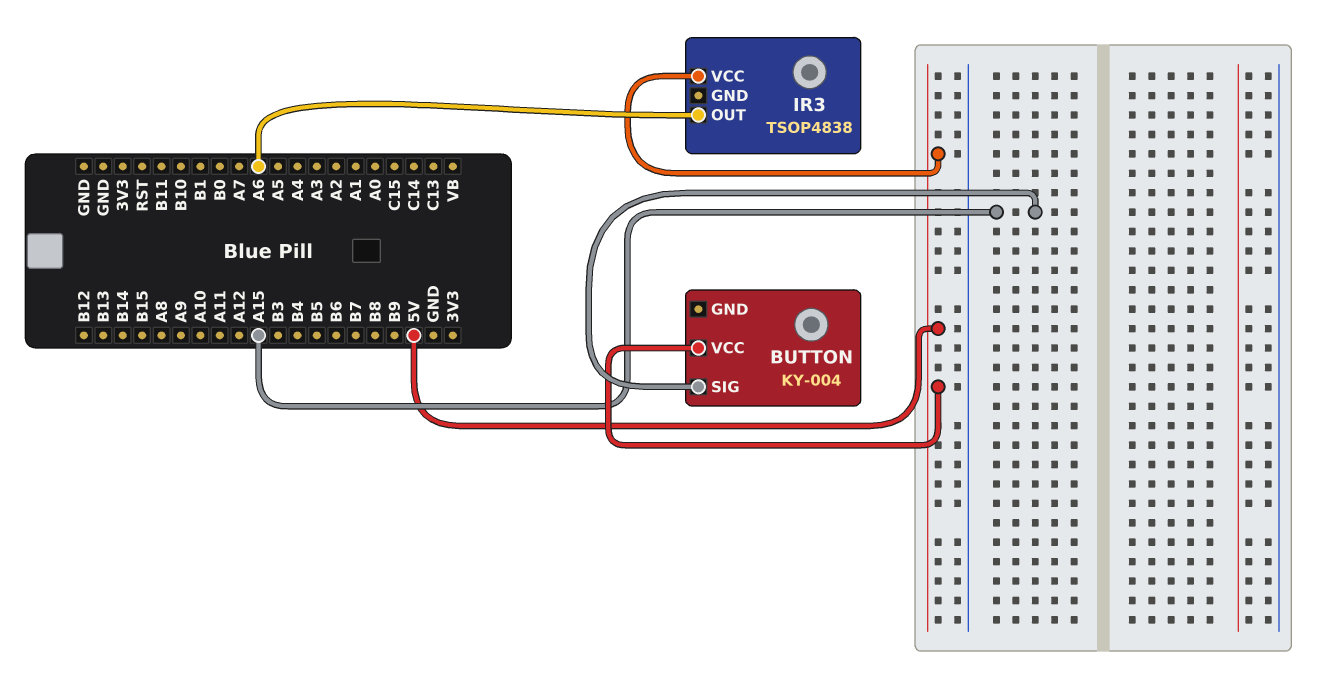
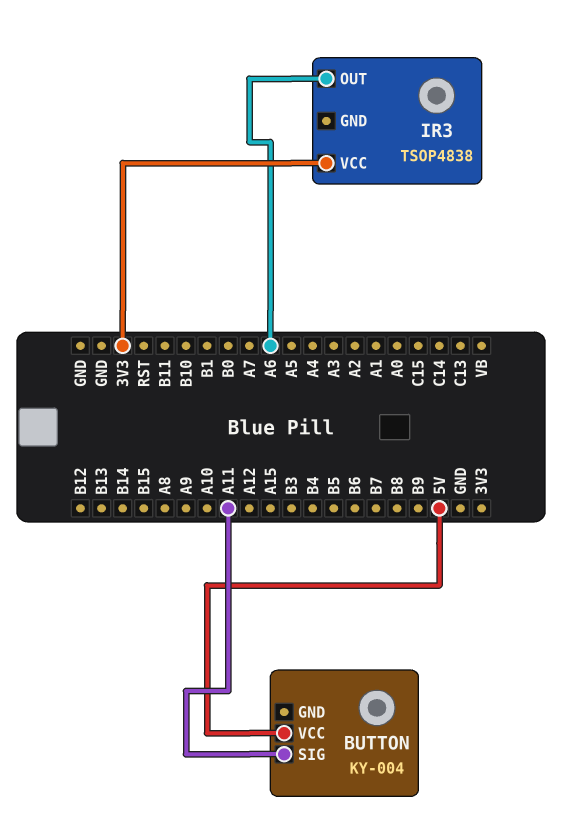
BUTTON pin SIG: A15 -> A11
IR3 pin VCC: 5V -> 3V3

